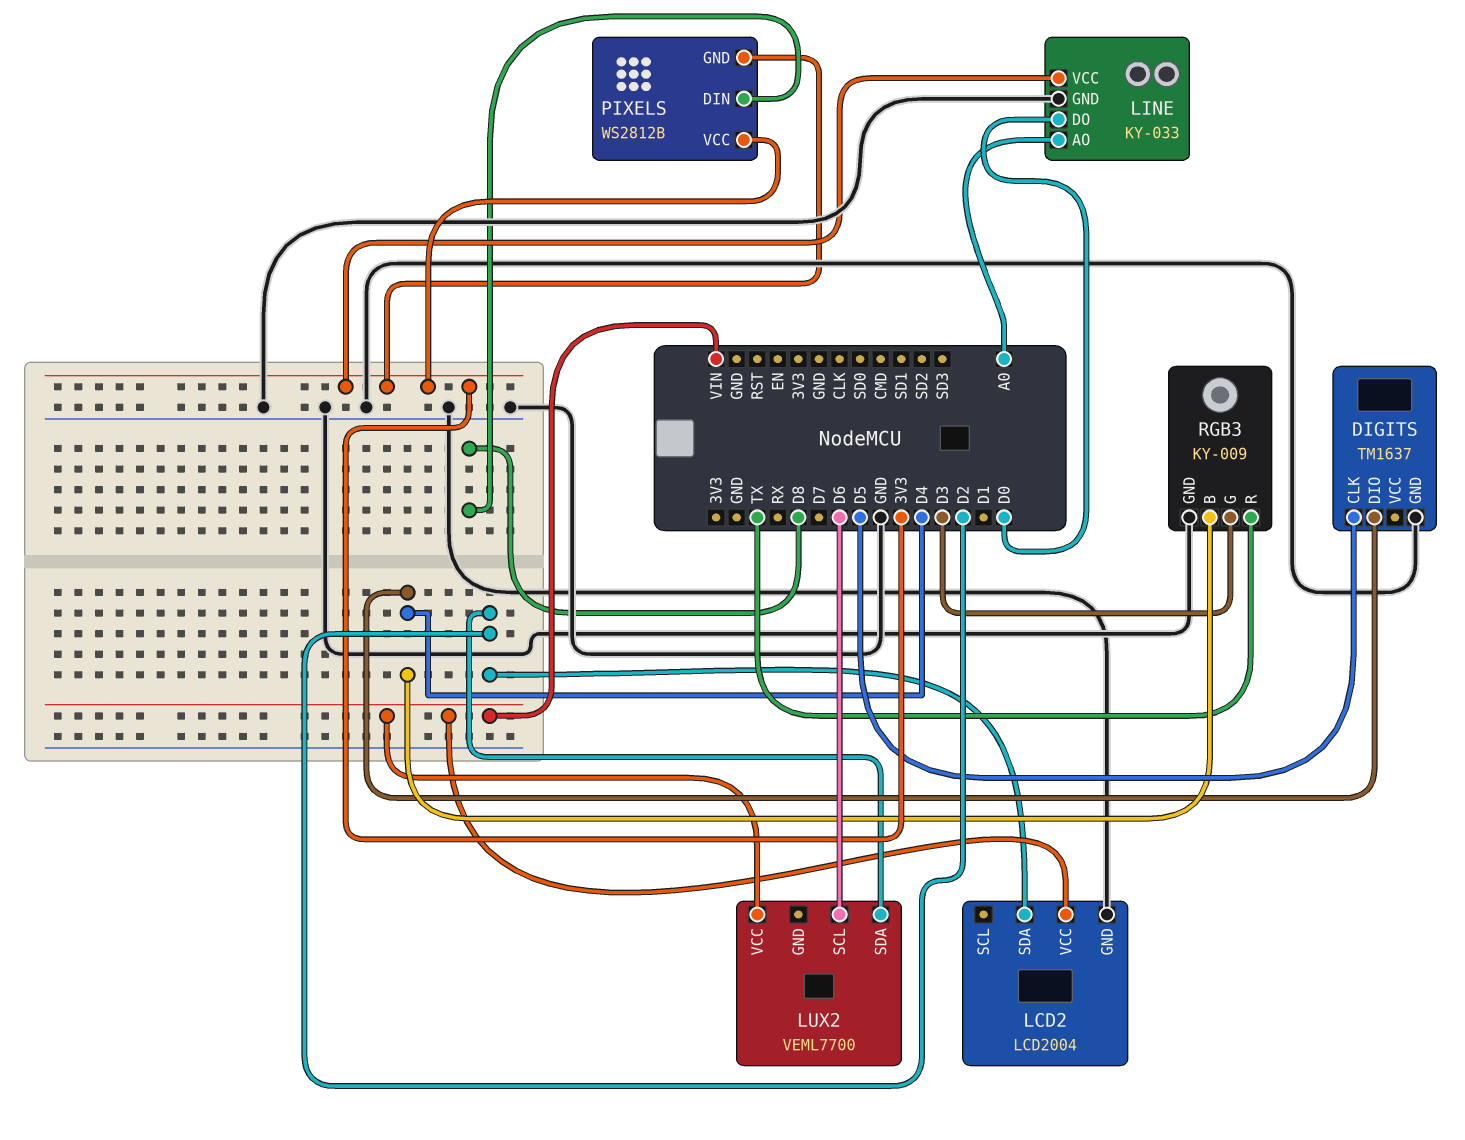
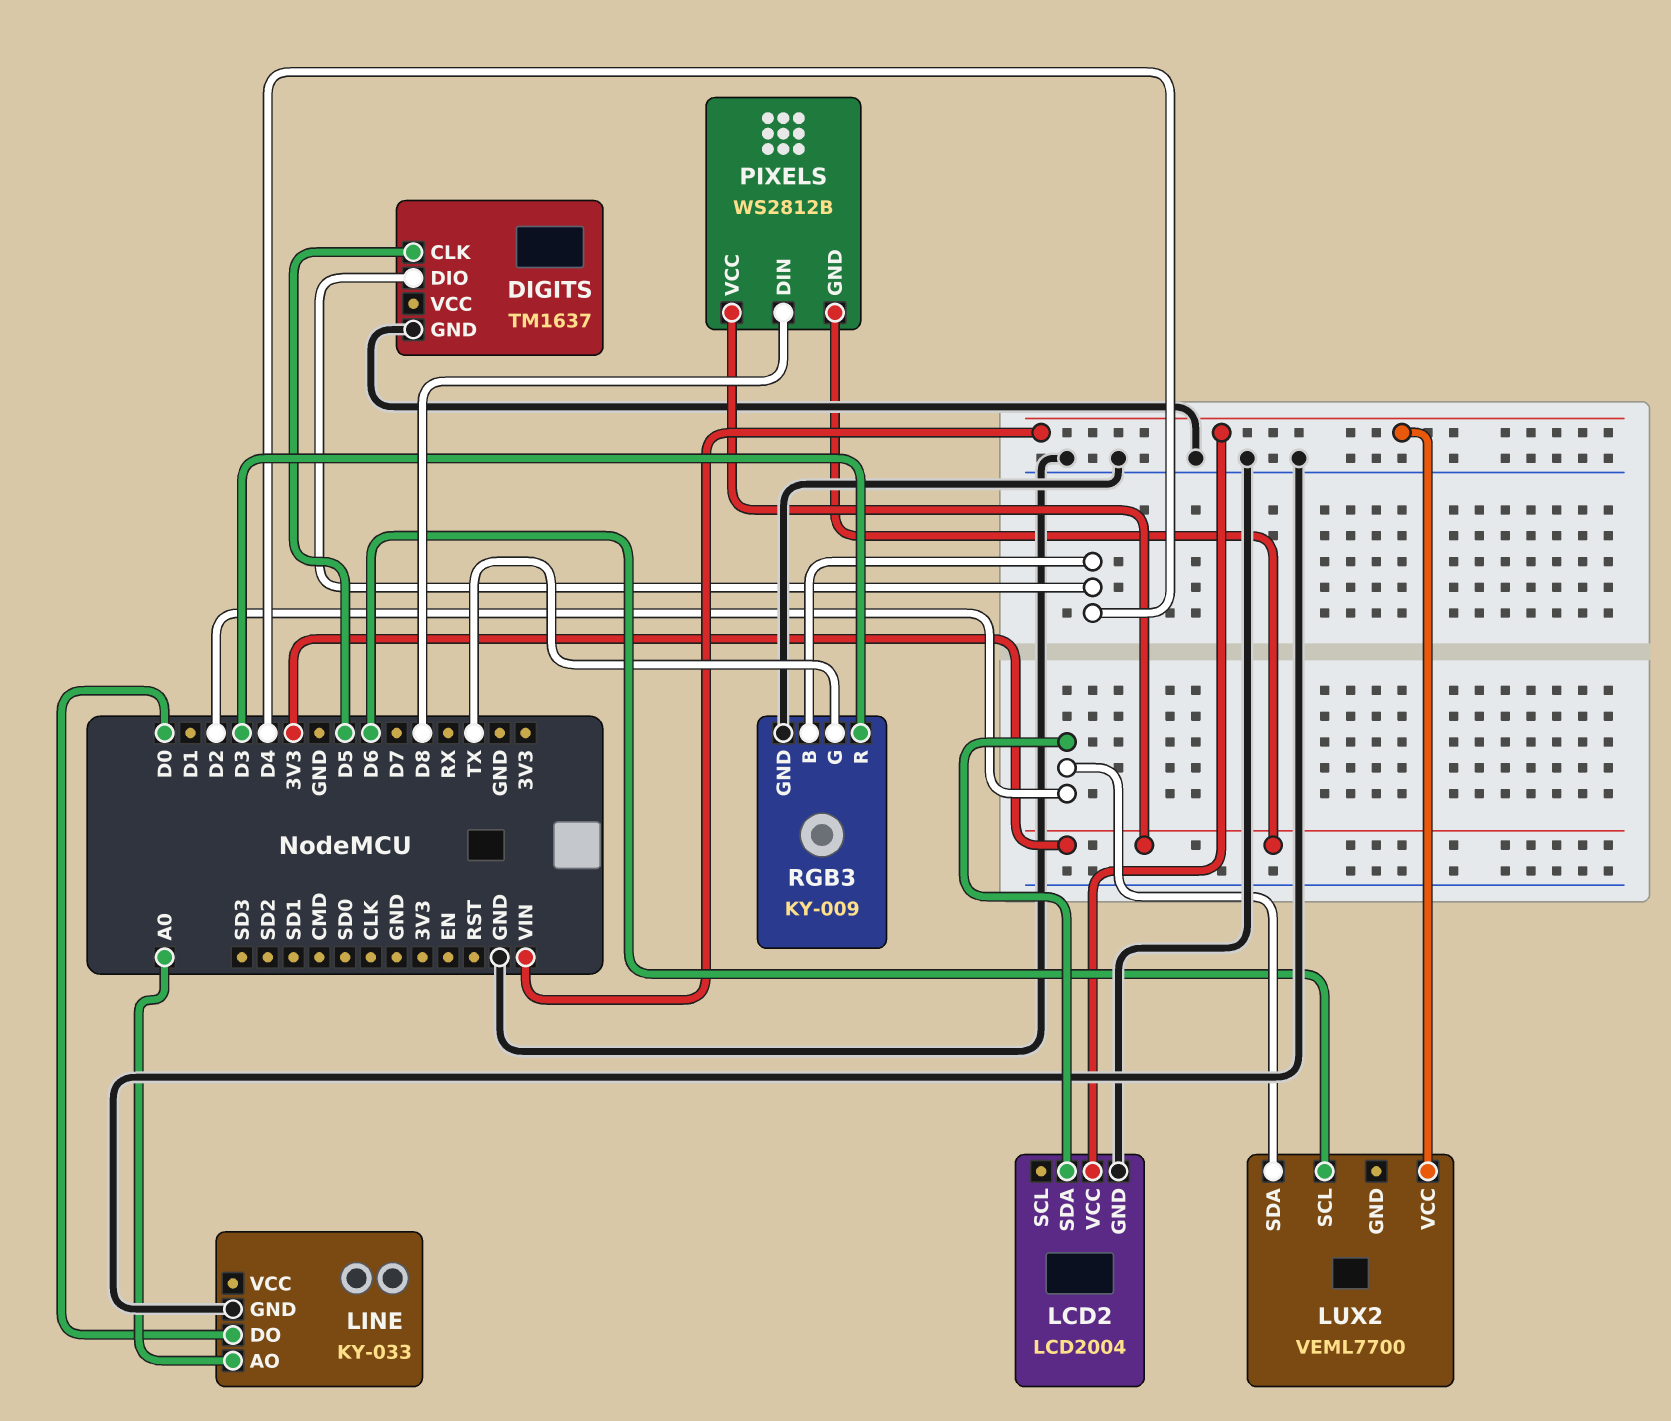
LINE pin VCC: 3V3 -> none
RGB3 pin G: D3 -> TX
RGB3 pin R: TX -> D3

